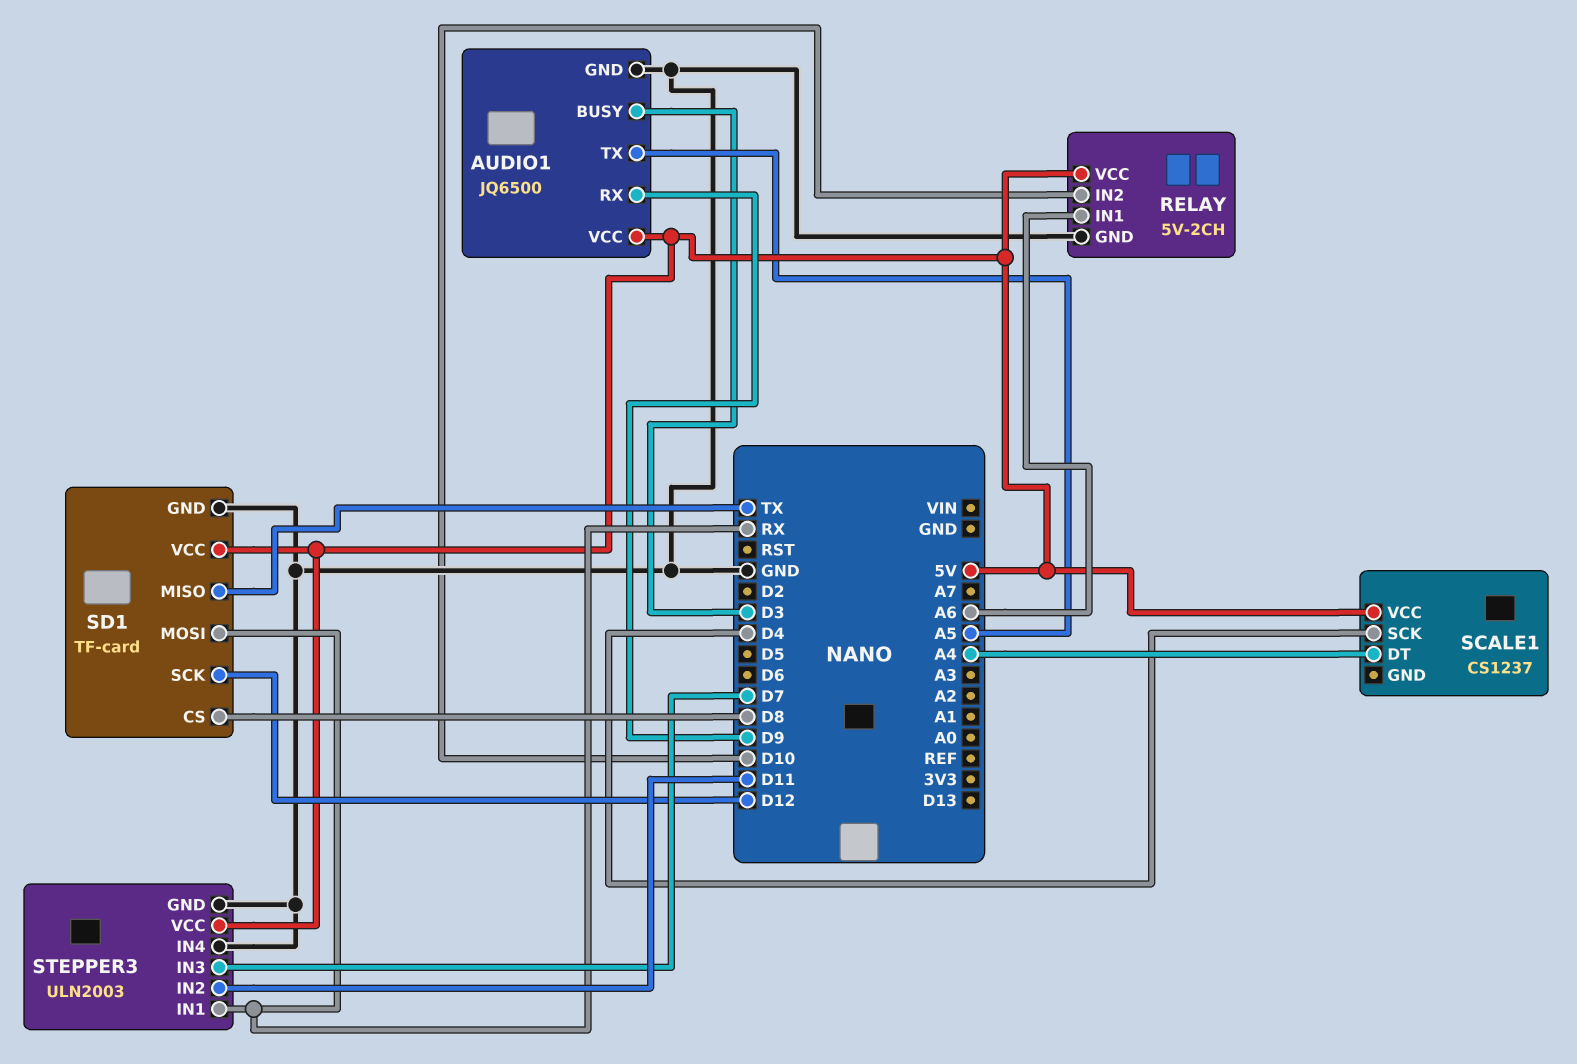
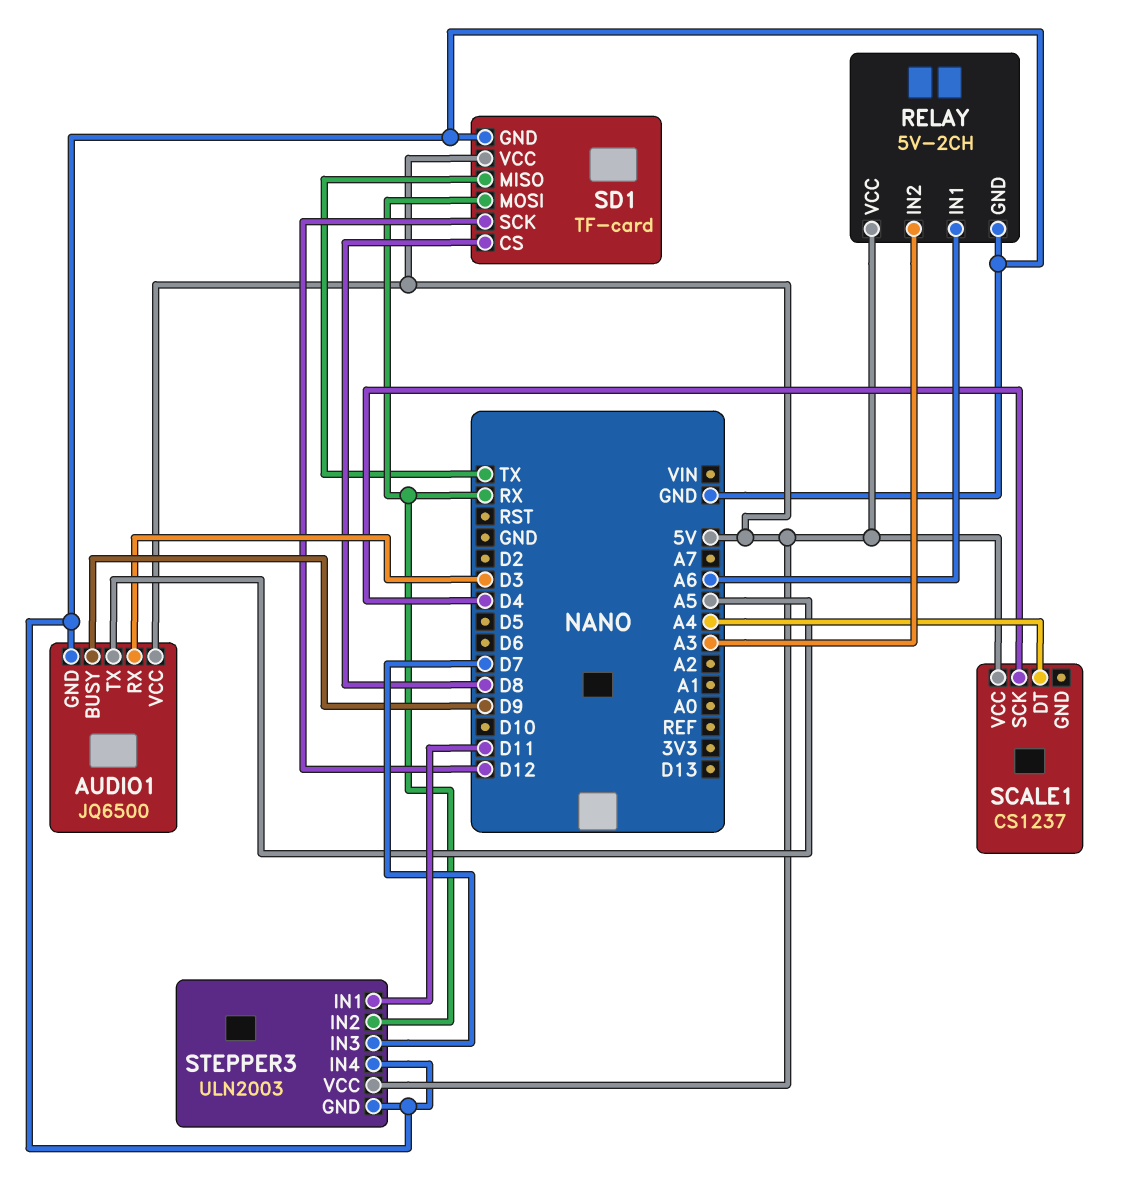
AUDIO1 pin BUSY: D3 -> D9
AUDIO1 pin RX: D9 -> D3
RELAY pin IN2: D10 -> A3
STEPPER3 pin IN1: RX -> D11
STEPPER3 pin IN2: D11 -> RX

